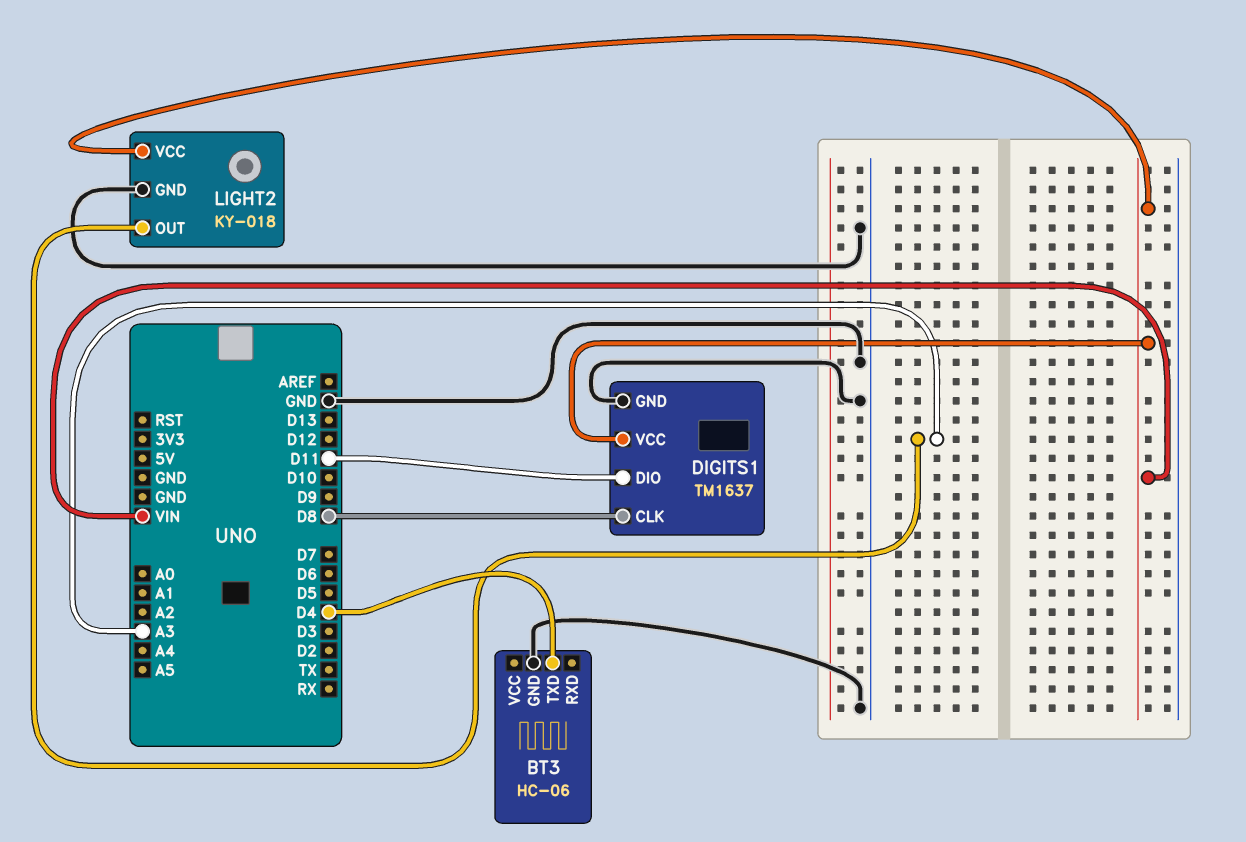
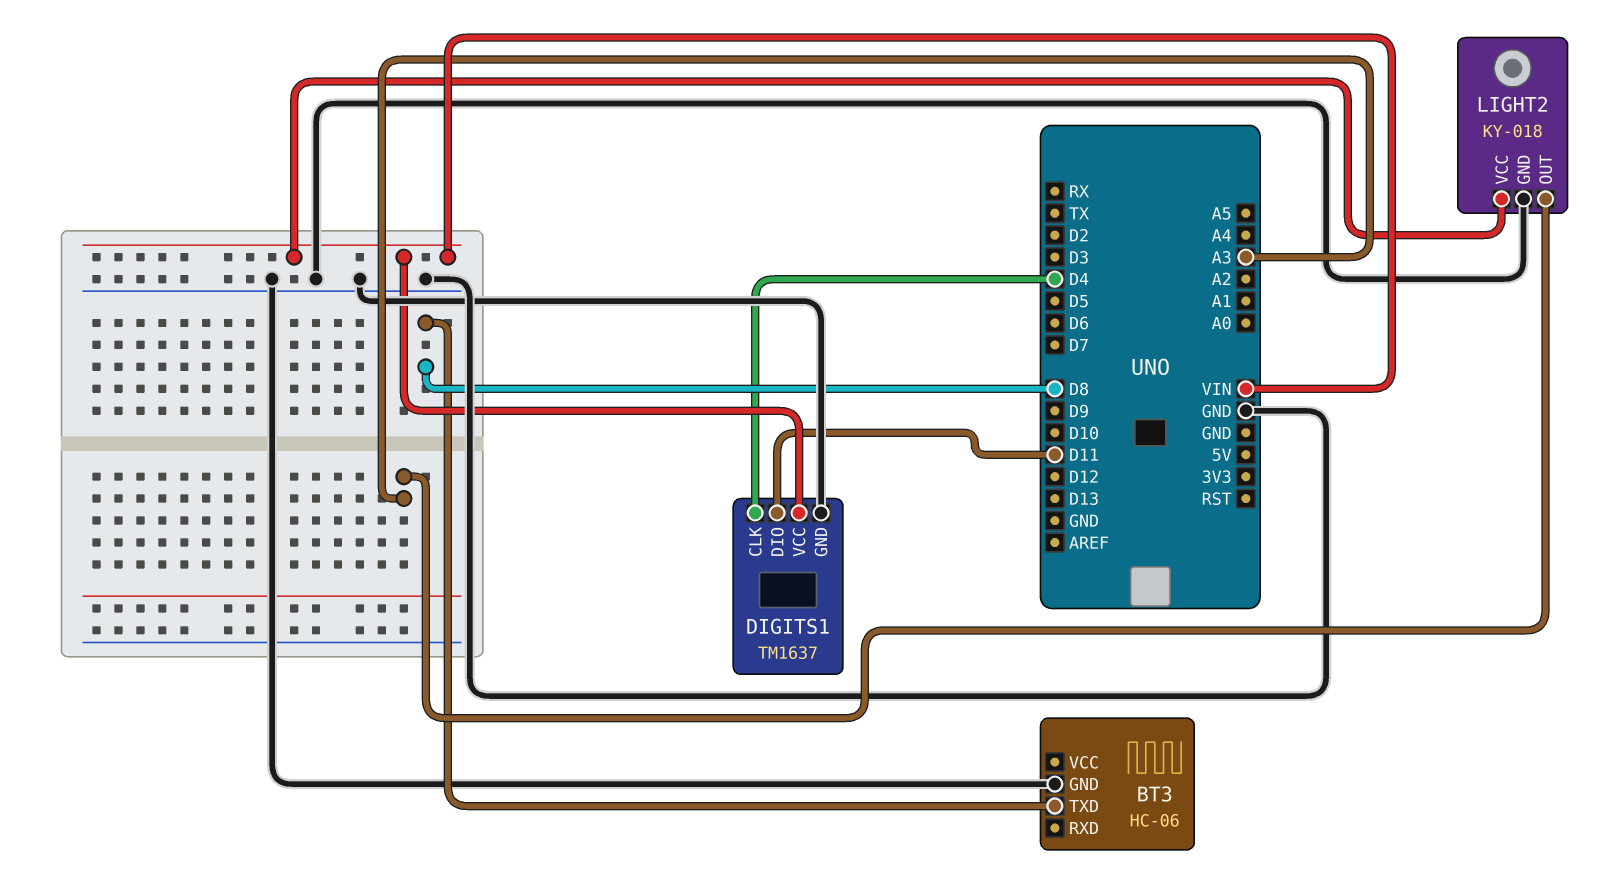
BT3 pin TXD: D4 -> D8
DIGITS1 pin CLK: D8 -> D4

